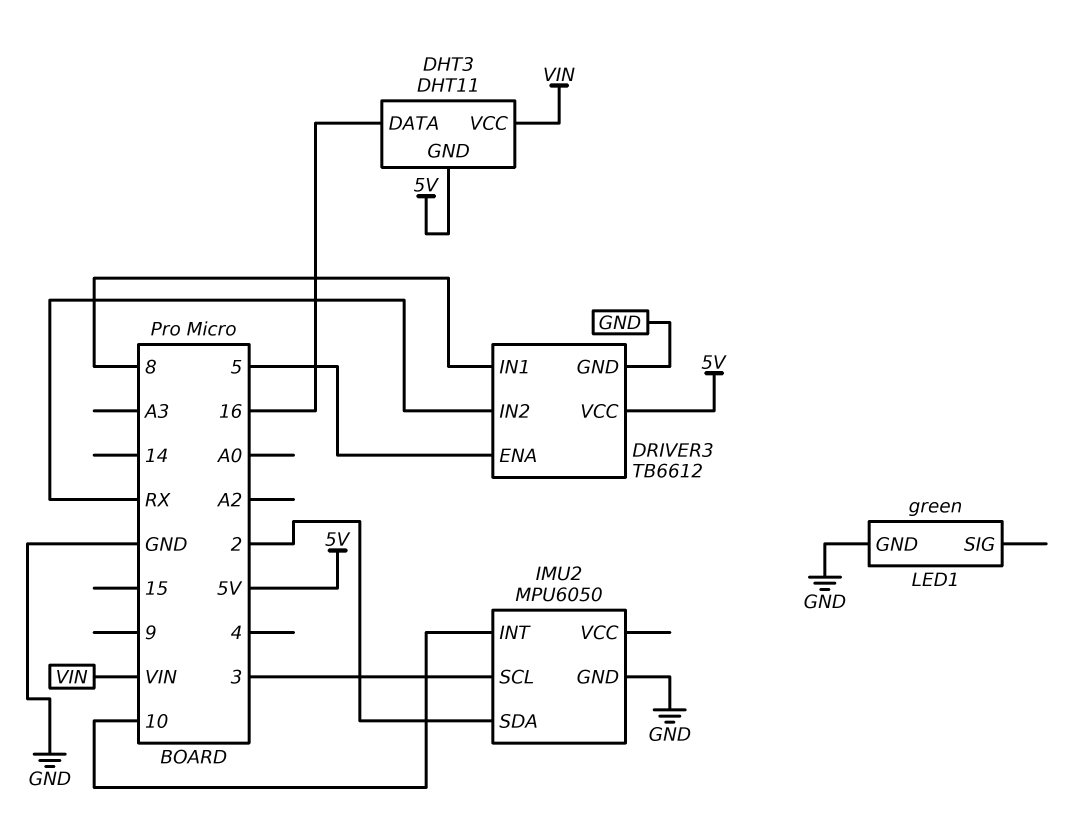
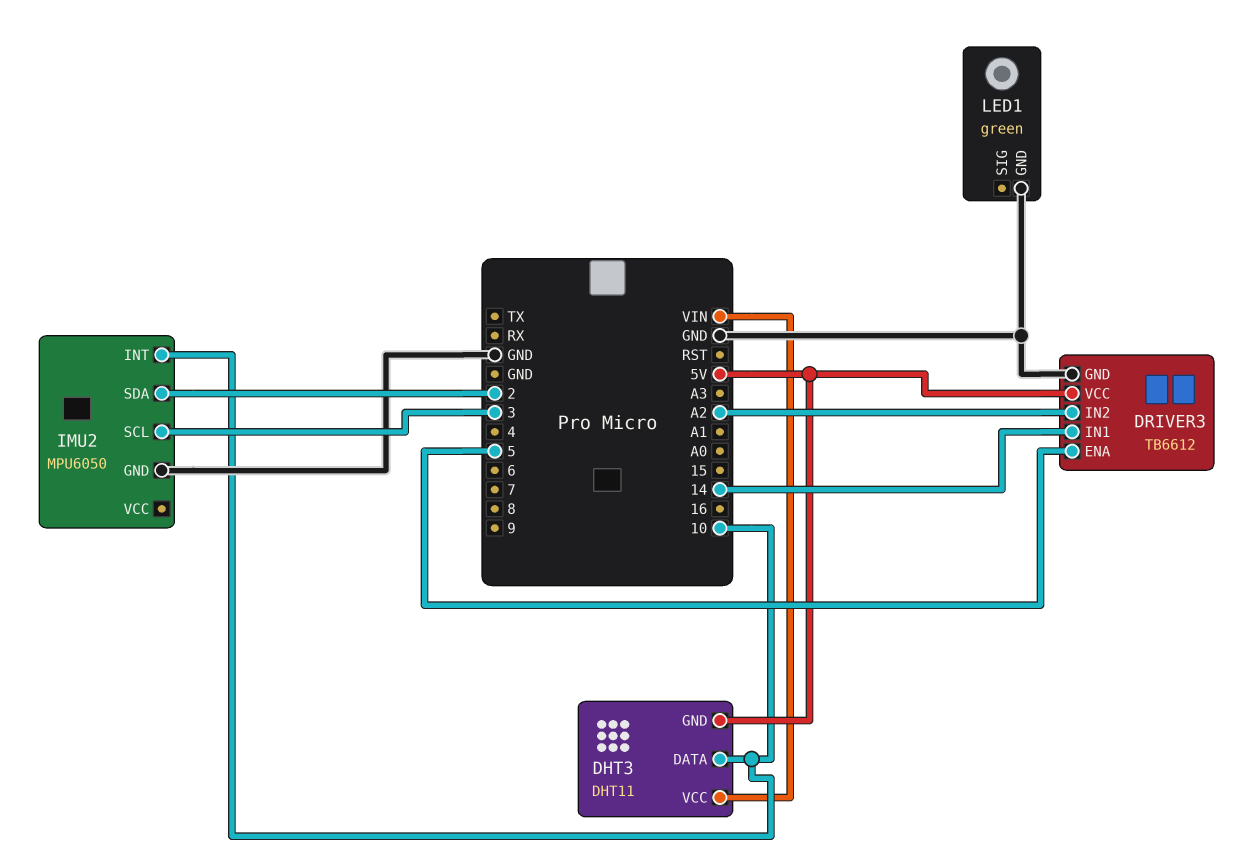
DHT3 pin DATA: 16 -> 10
DRIVER3 pin IN1: 8 -> 14
DRIVER3 pin IN2: RX -> A2

